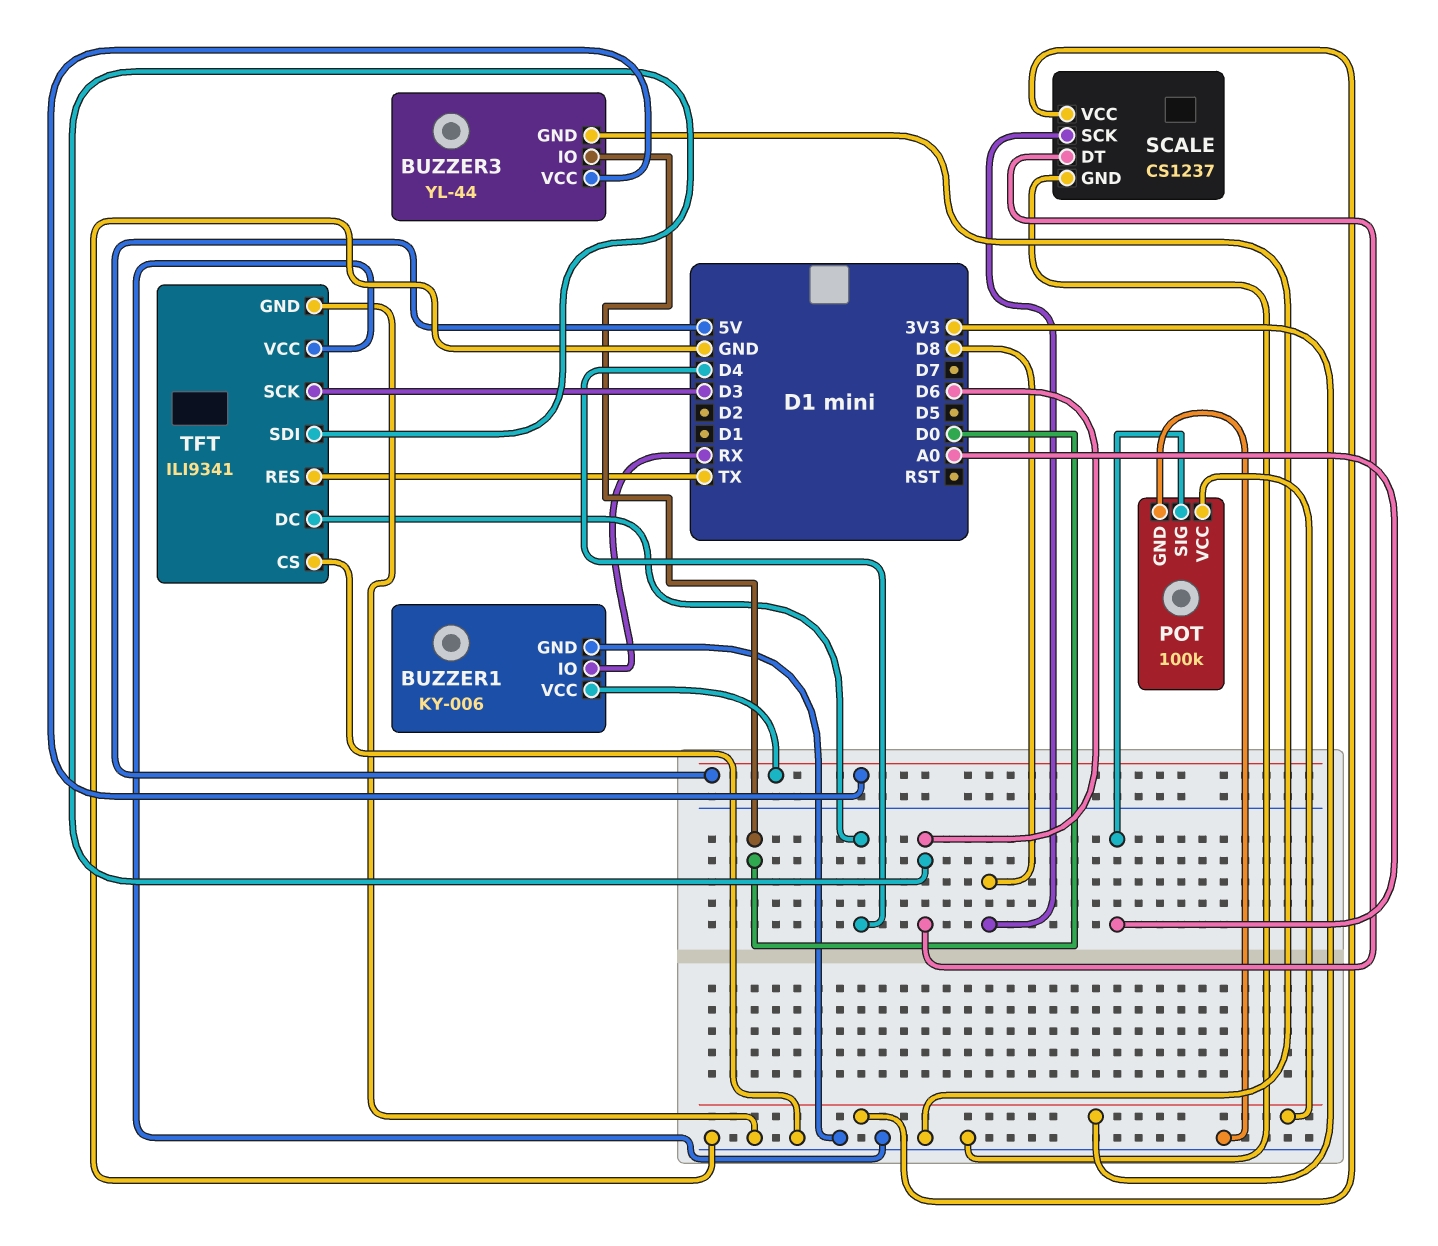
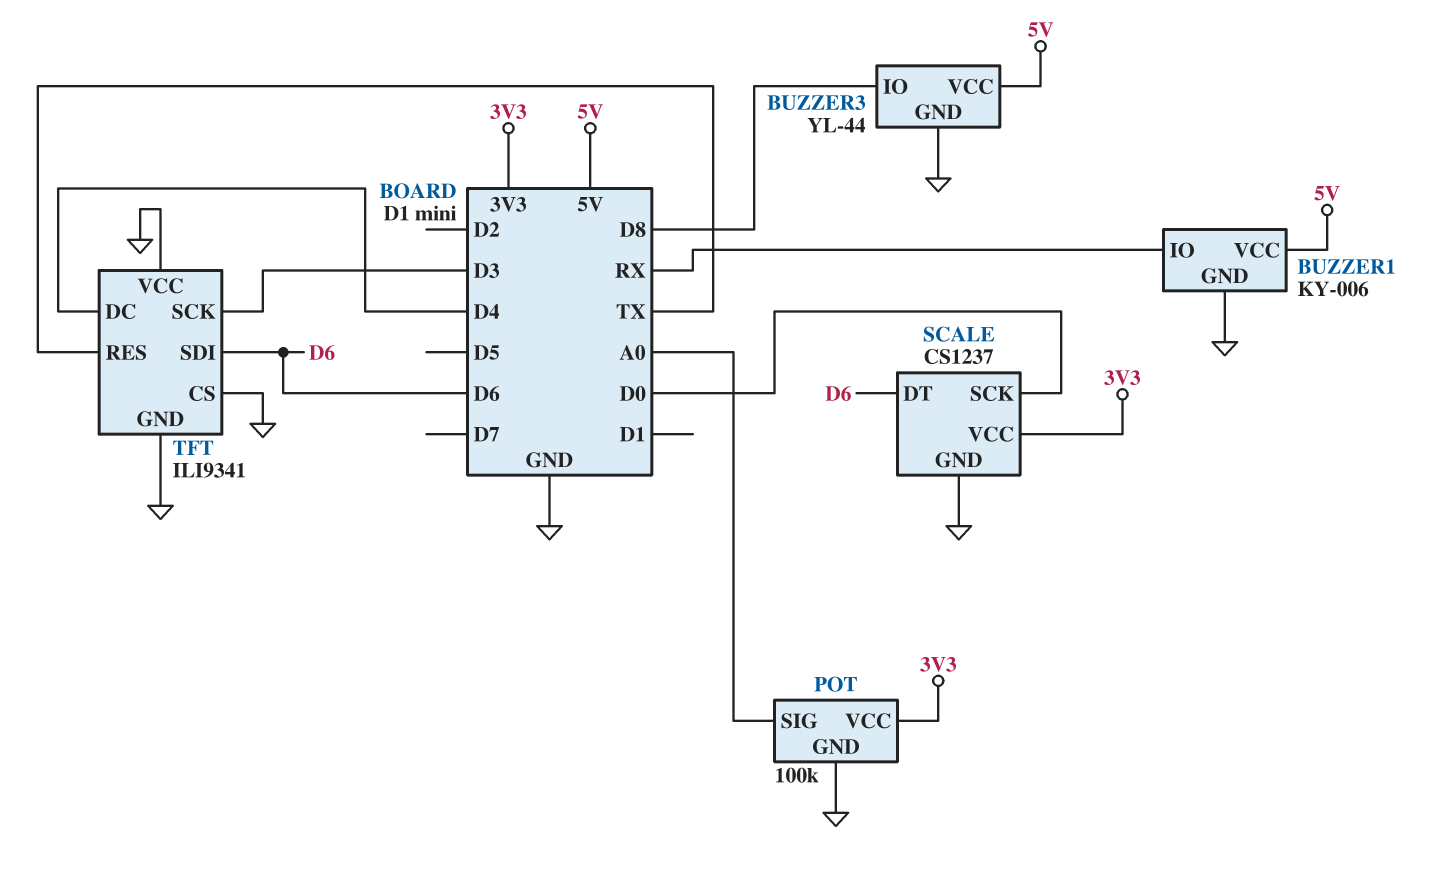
BUZZER3 pin IO: D0 -> D8
SCALE pin SCK: D8 -> D0

